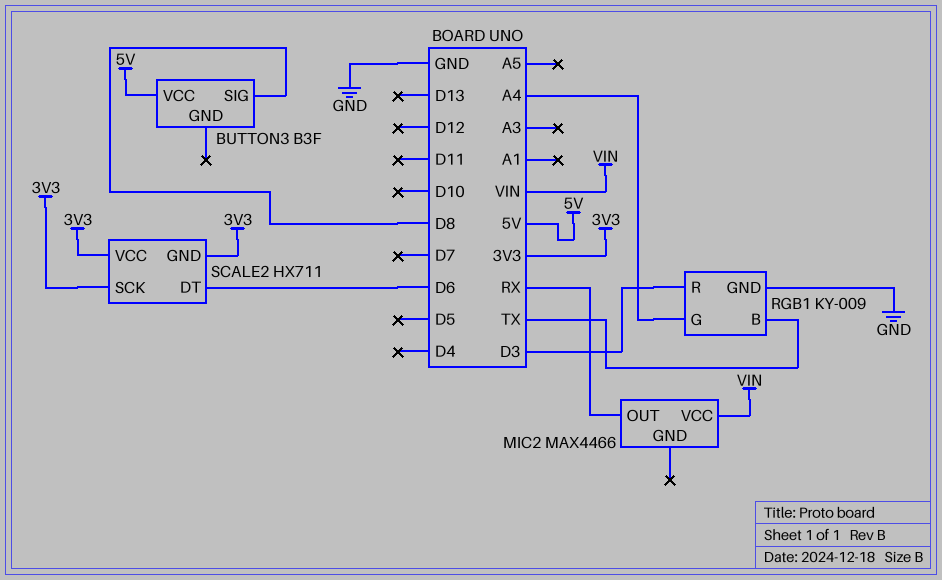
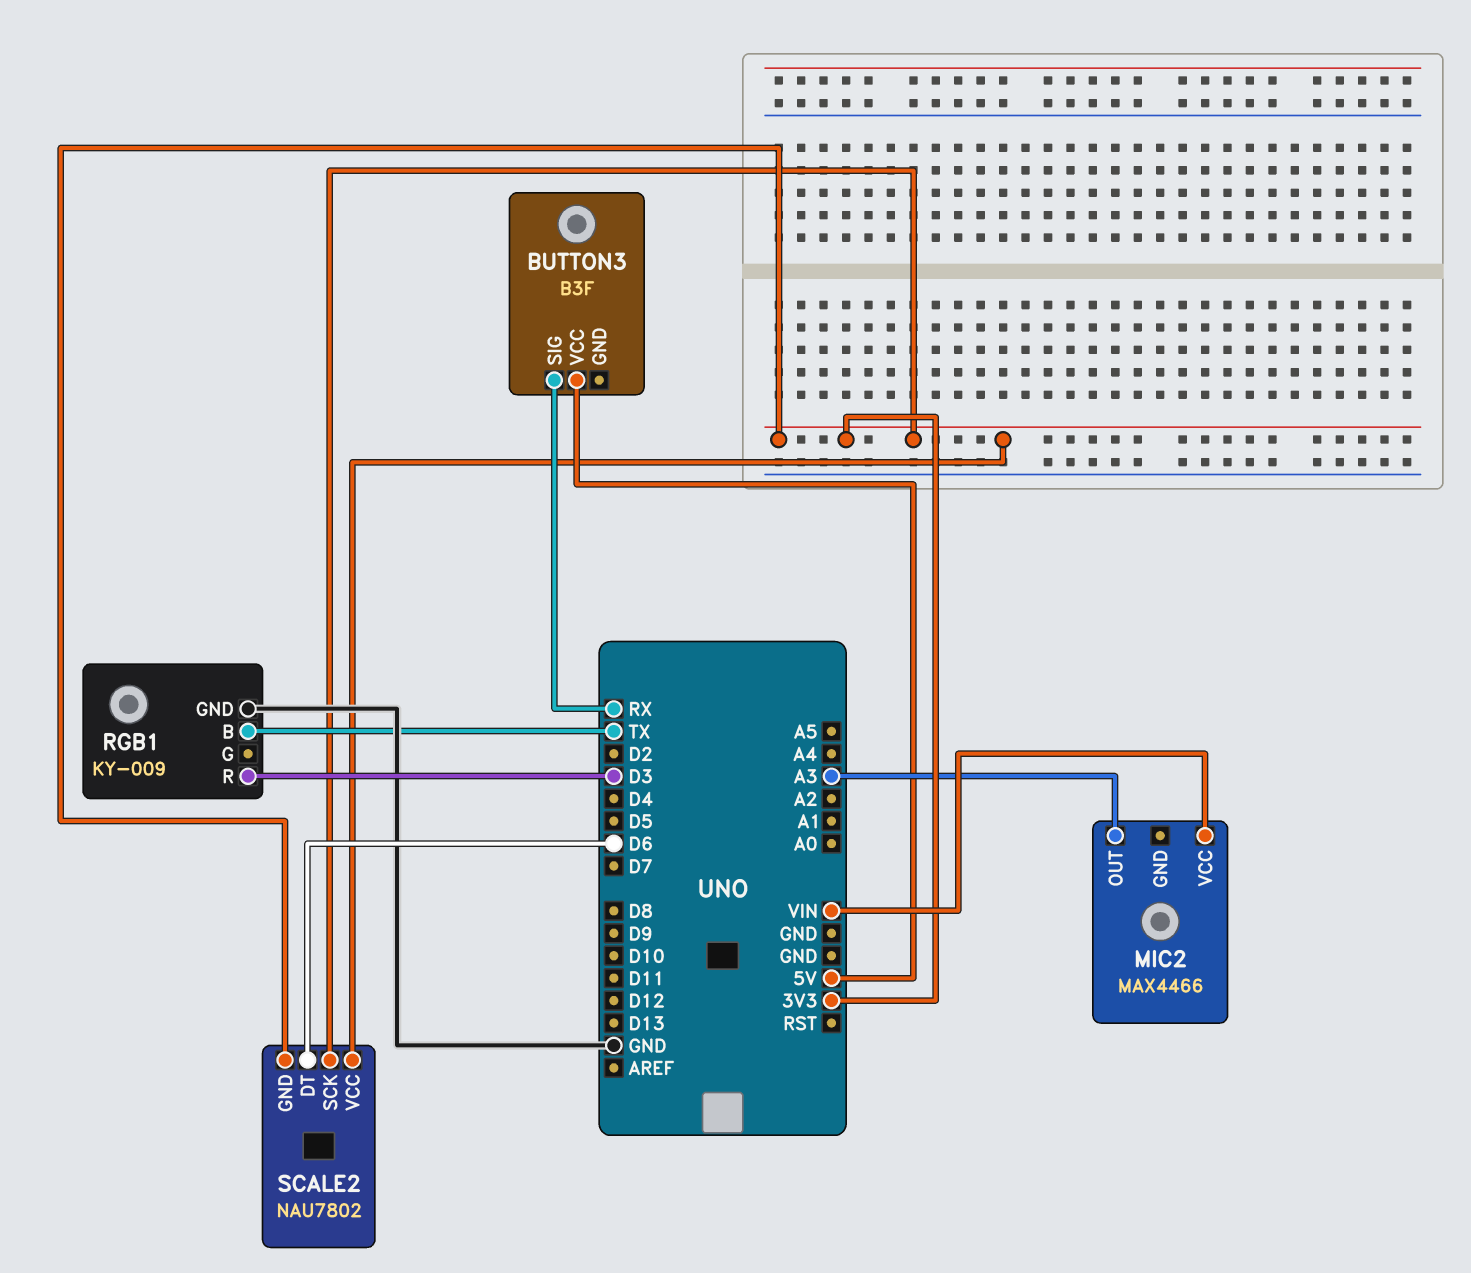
BUTTON3 pin SIG: D8 -> RX
MIC2 pin OUT: RX -> A3
RGB1 pin G: A4 -> none
SCALE2: HX711 -> NAU7802

